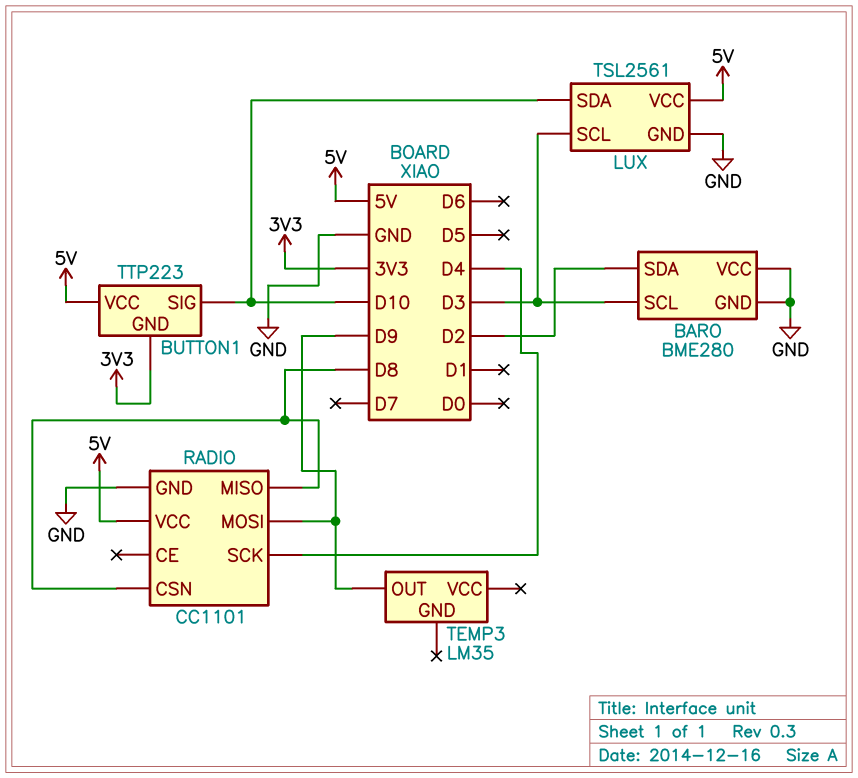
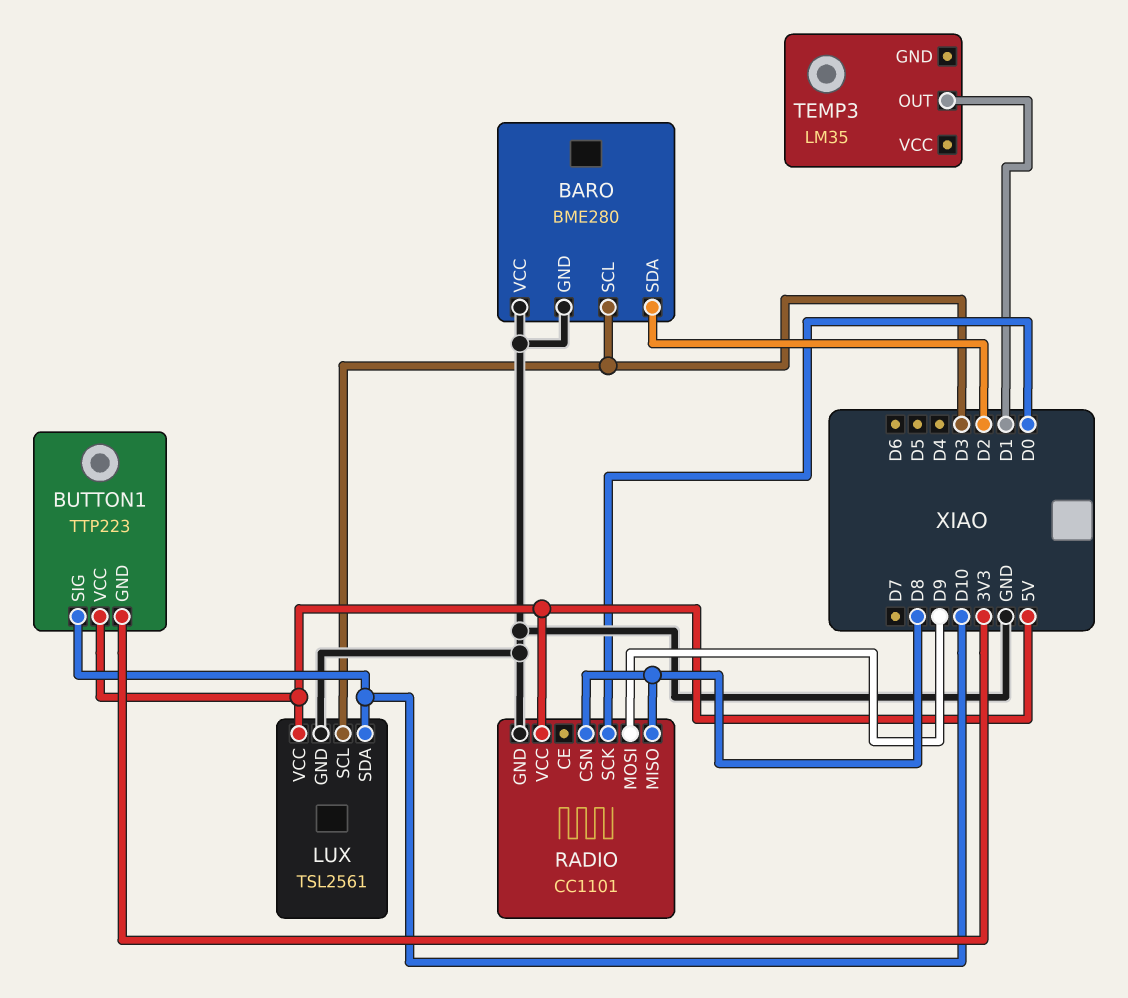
RADIO pin SCK: D4 -> D0
TEMP3 pin OUT: D9 -> D1

